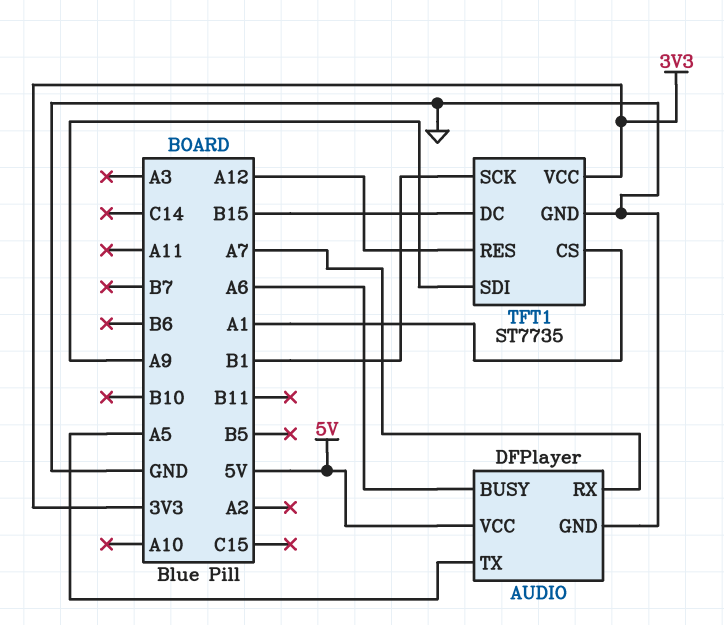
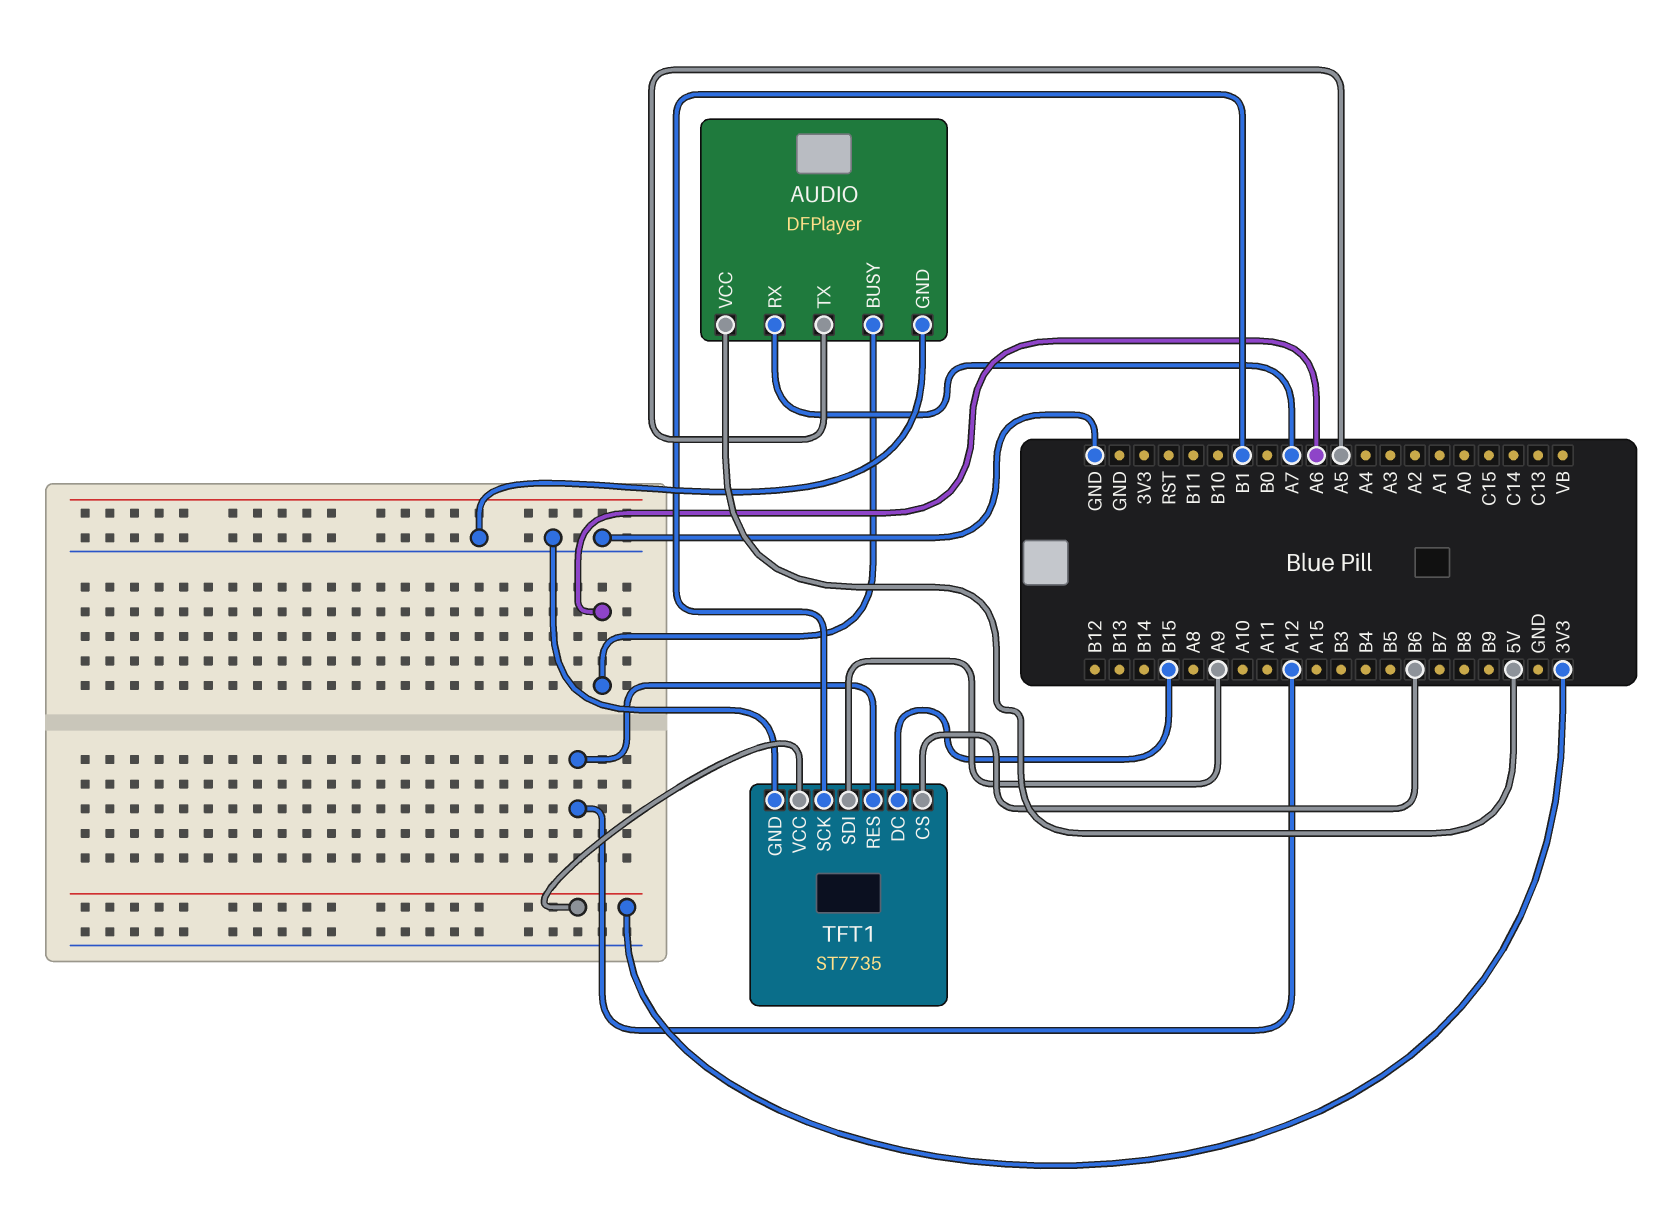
TFT1 pin CS: A1 -> B6

